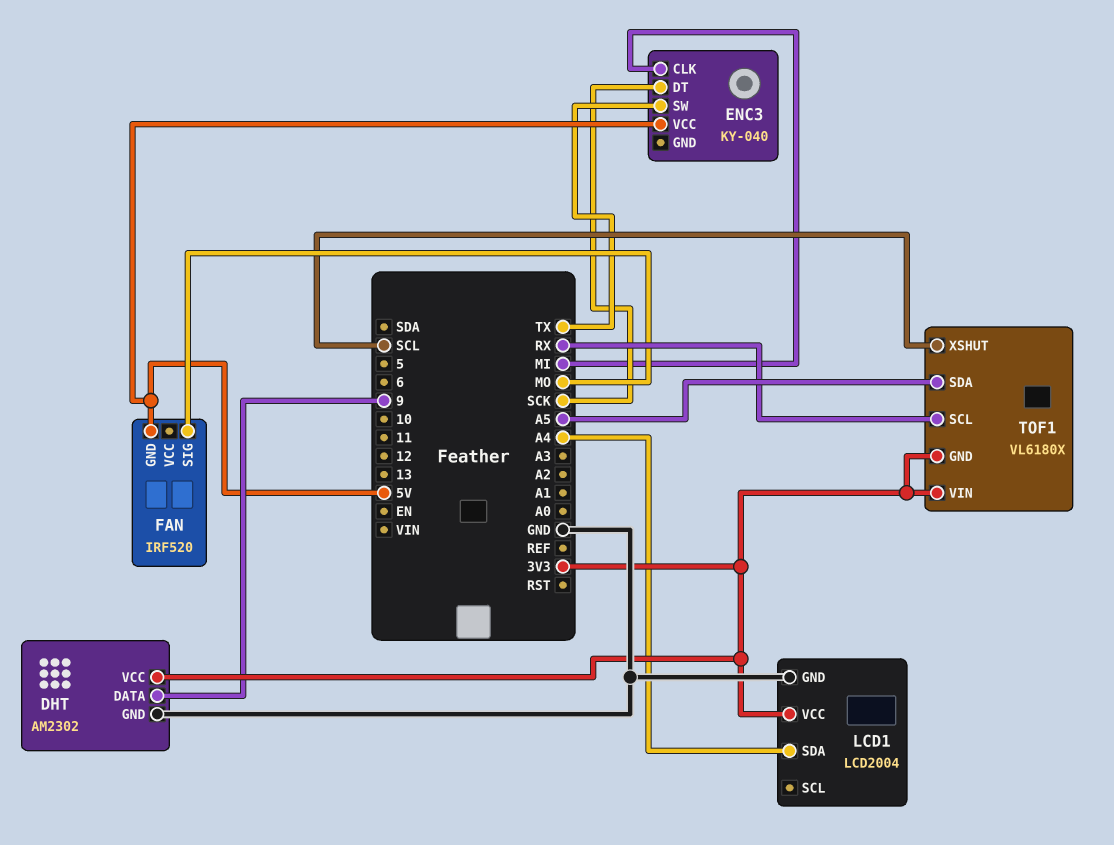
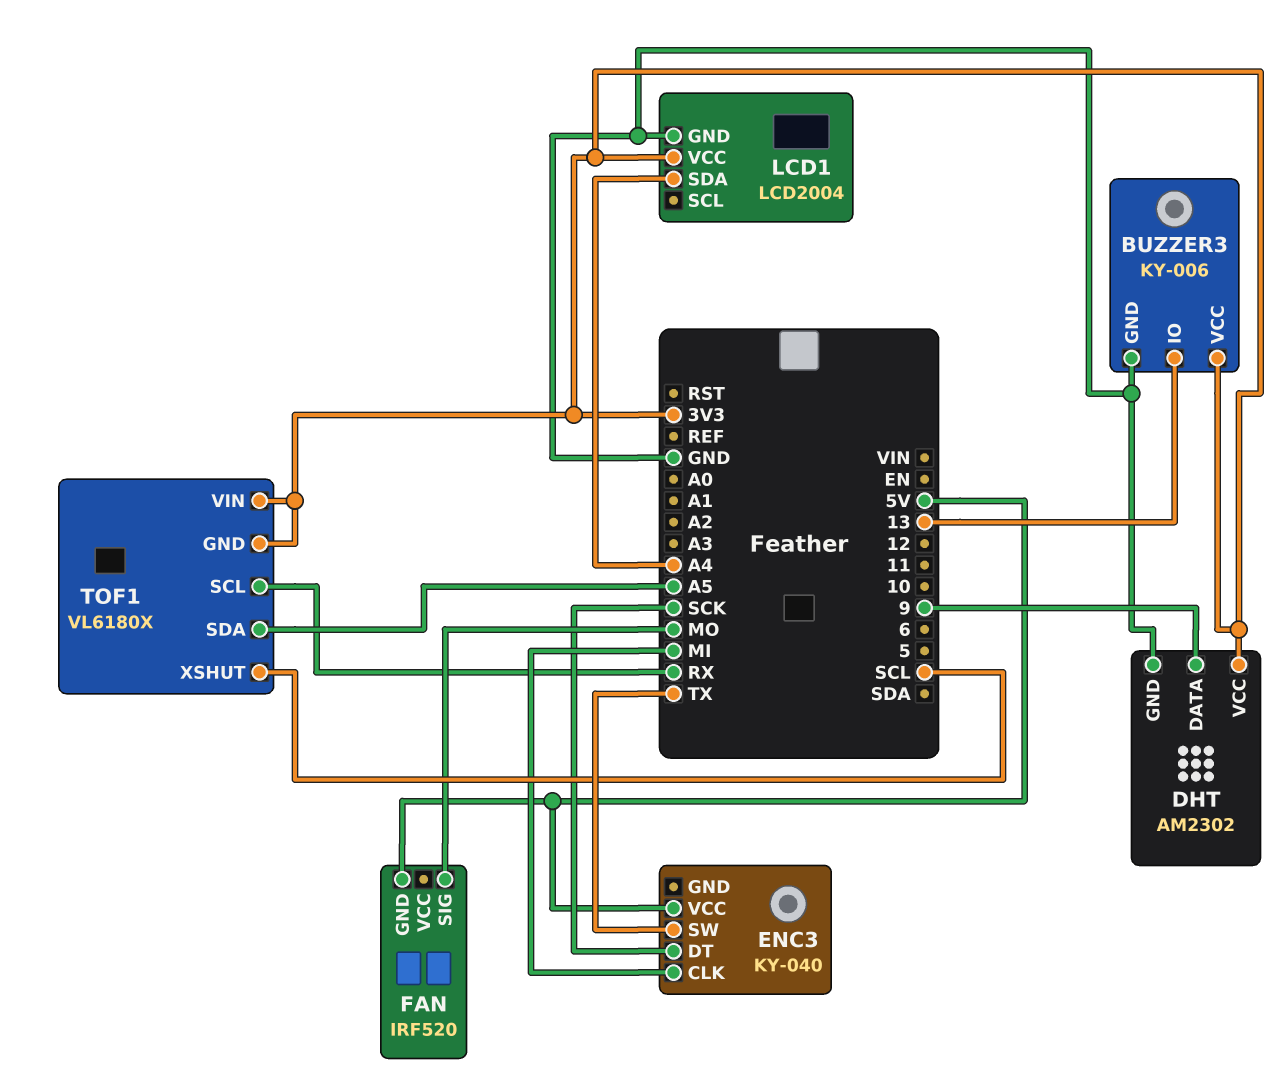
BUZZER3: none -> KY-006
BUZZER3 pin GND: none -> GND
BUZZER3 pin IO: none -> 13
BUZZER3 pin VCC: none -> 3V3

